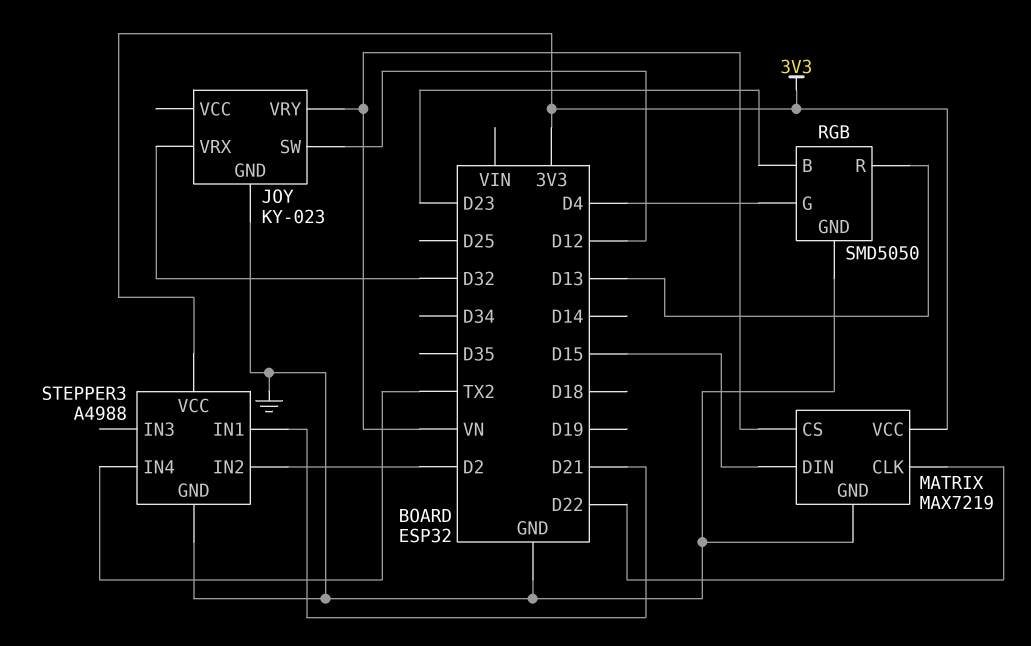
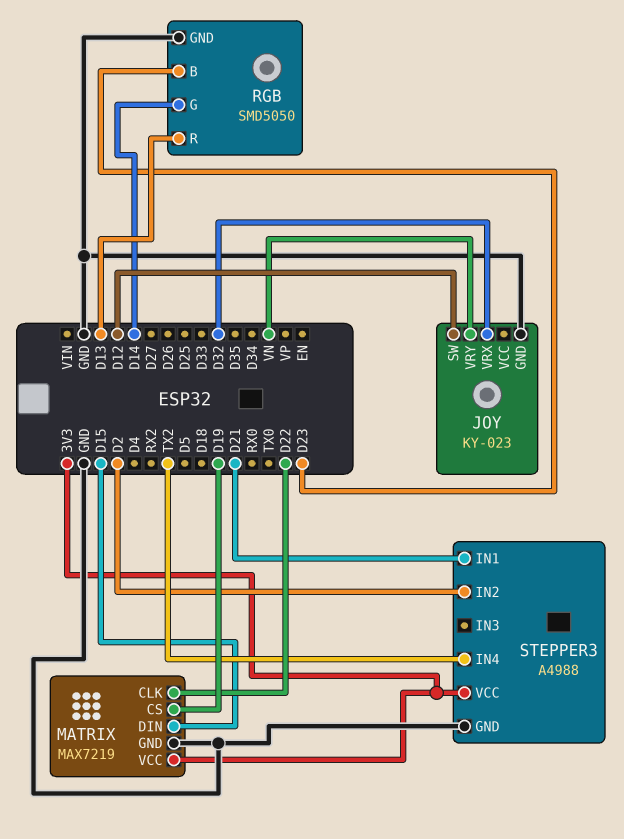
MATRIX pin CS: VN -> D19
RGB pin G: D4 -> D14

